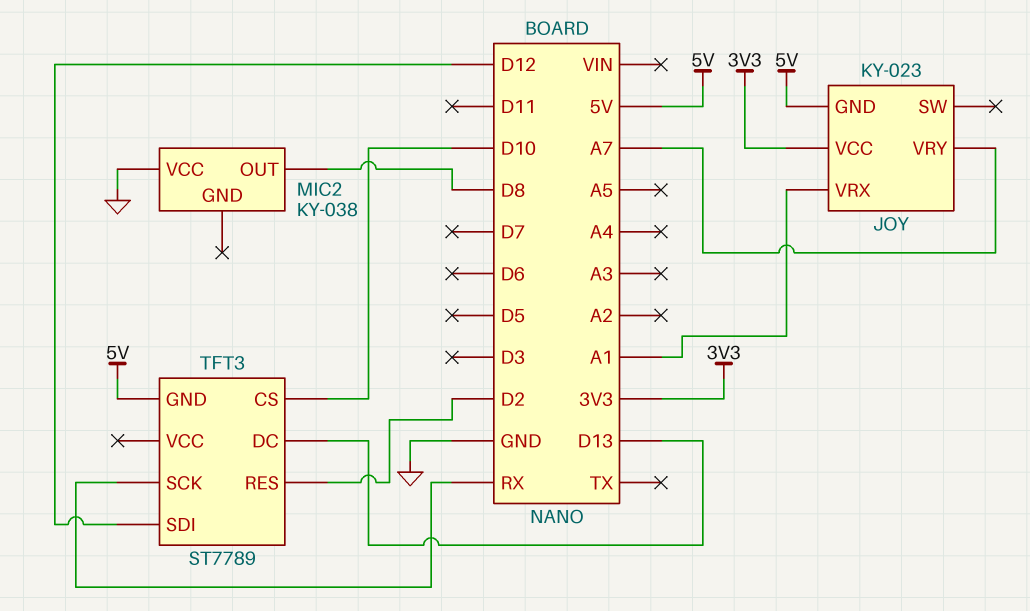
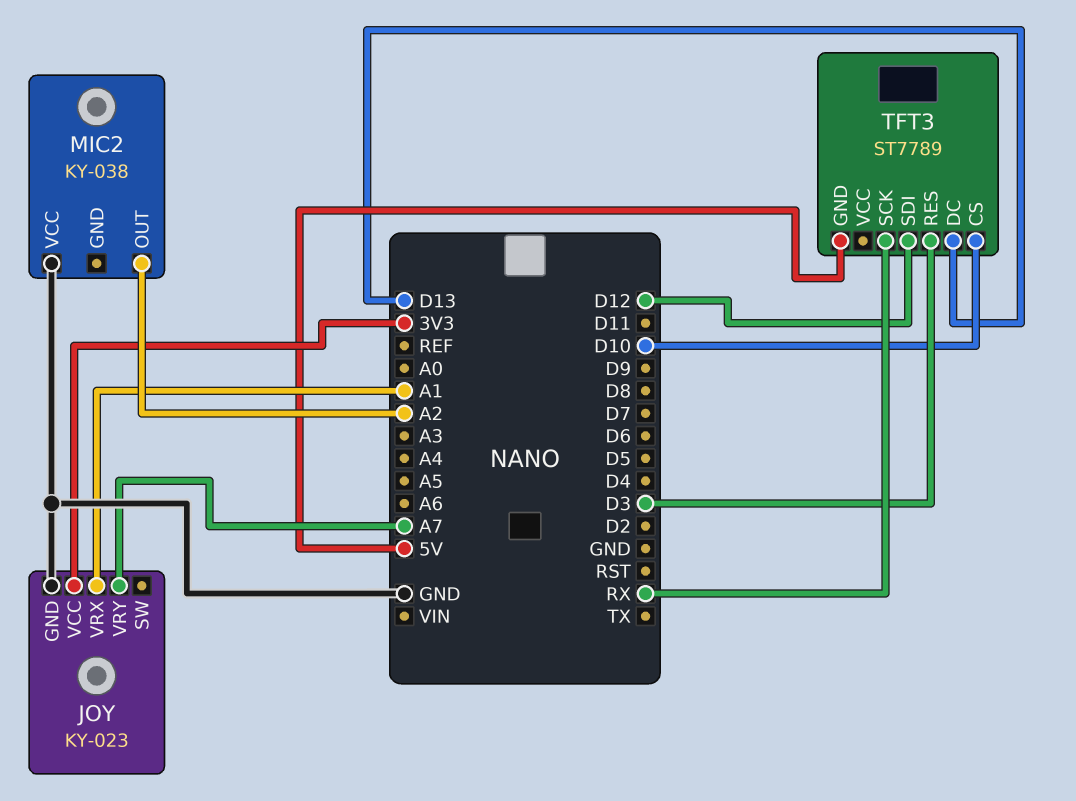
JOY pin GND: 5V -> GND
MIC2 pin OUT: D8 -> A2
TFT3 pin RES: D2 -> D3

